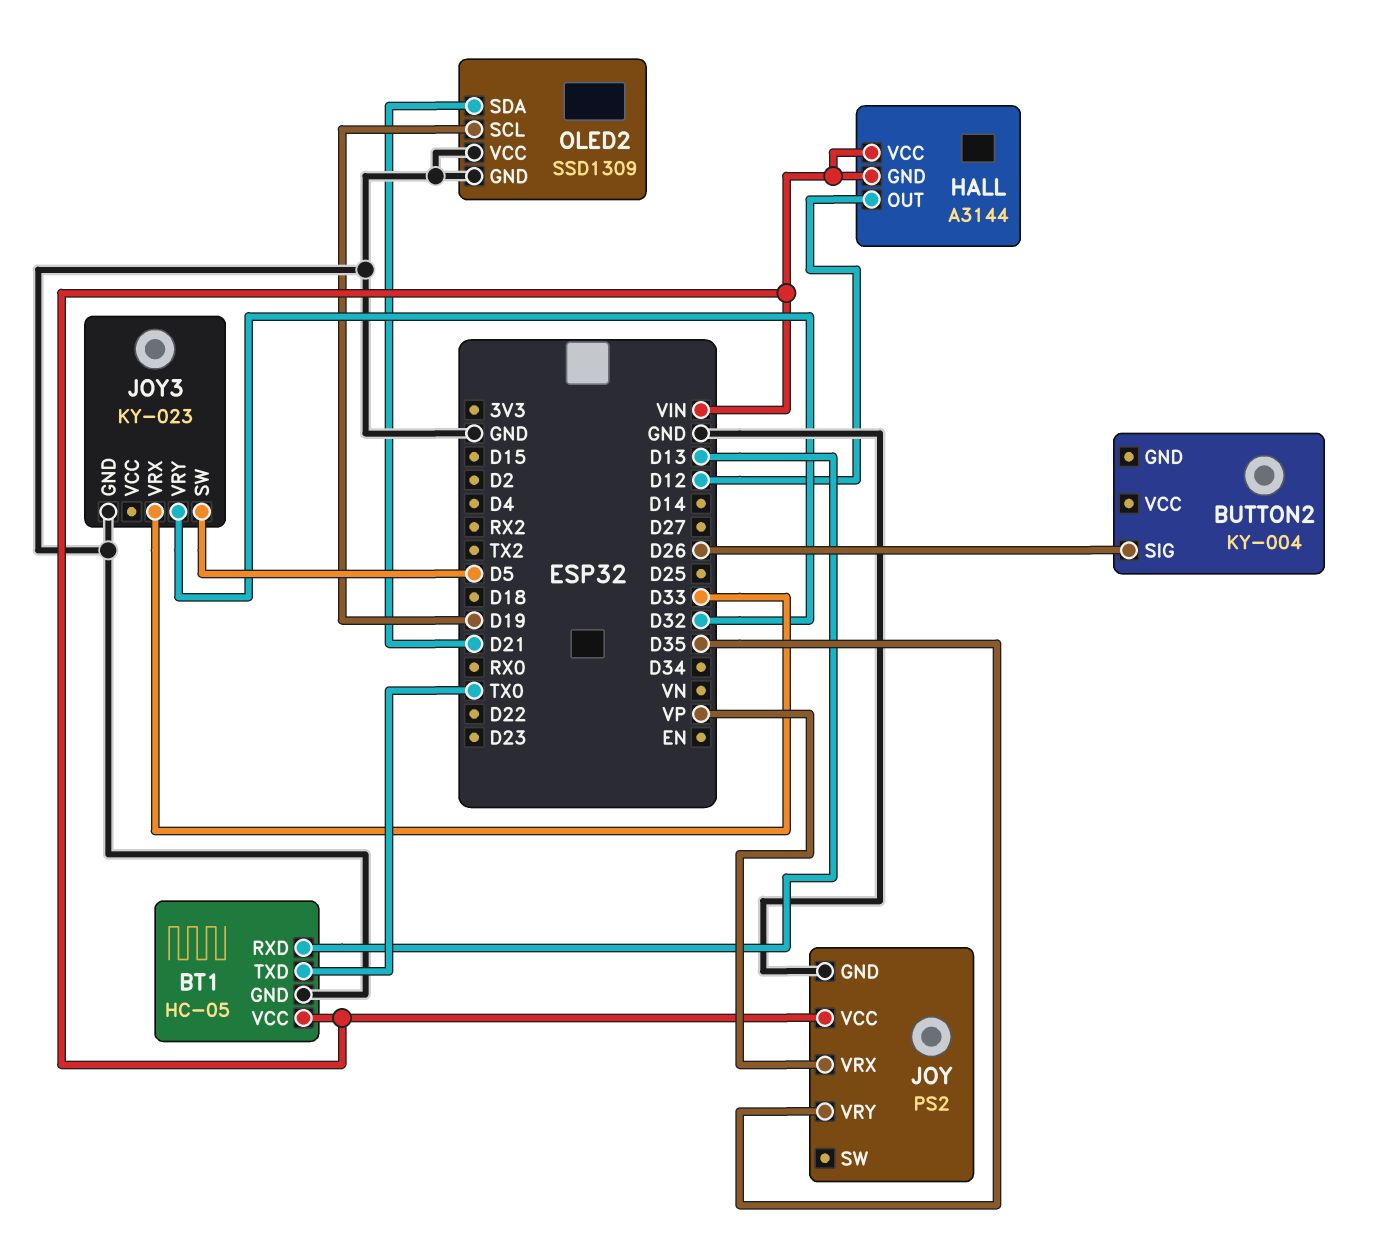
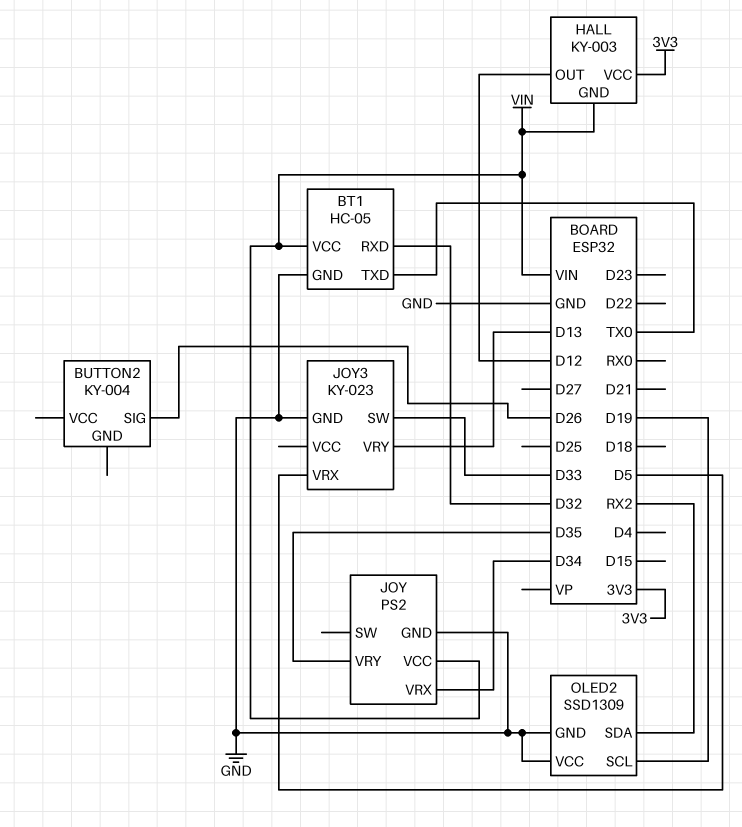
BT1 pin RXD: D13 -> D32
HALL: A3144 -> KY-003
HALL pin VCC: VIN -> 3V3
JOY pin VRX: VP -> D34
JOY3 pin SW: D5 -> D33
JOY3 pin VRX: D33 -> D5
JOY3 pin VRY: D32 -> D13
OLED2 pin SDA: D21 -> RX2

